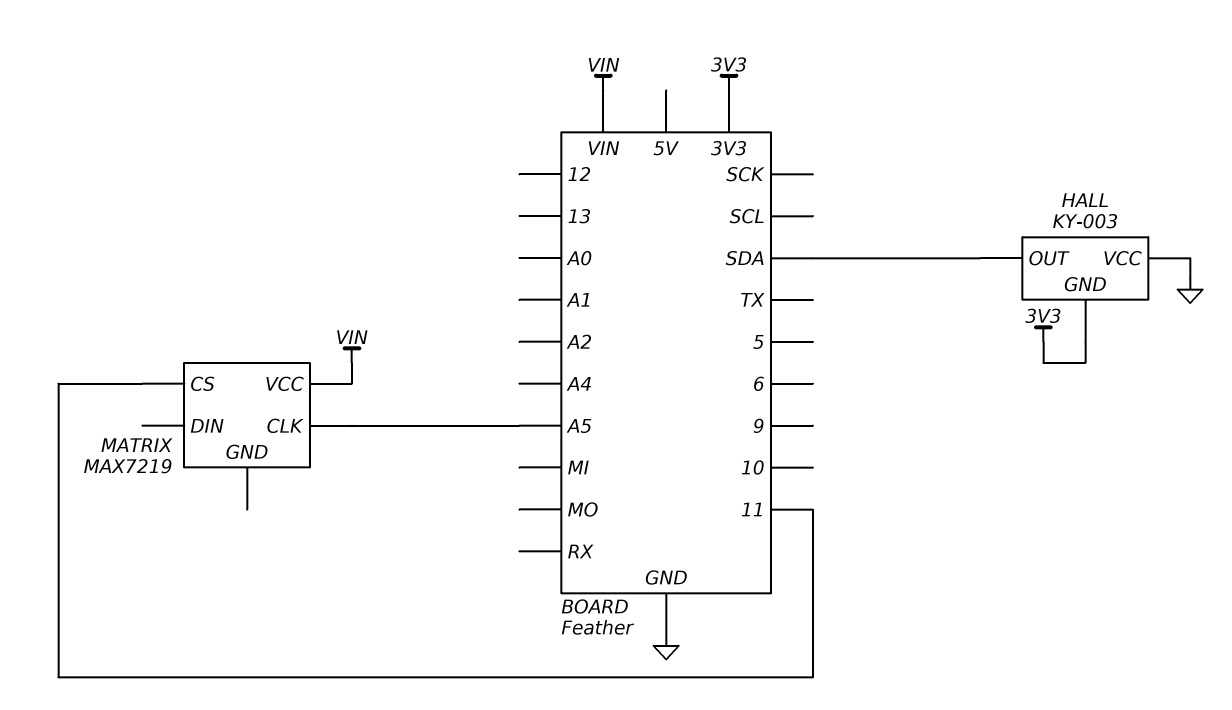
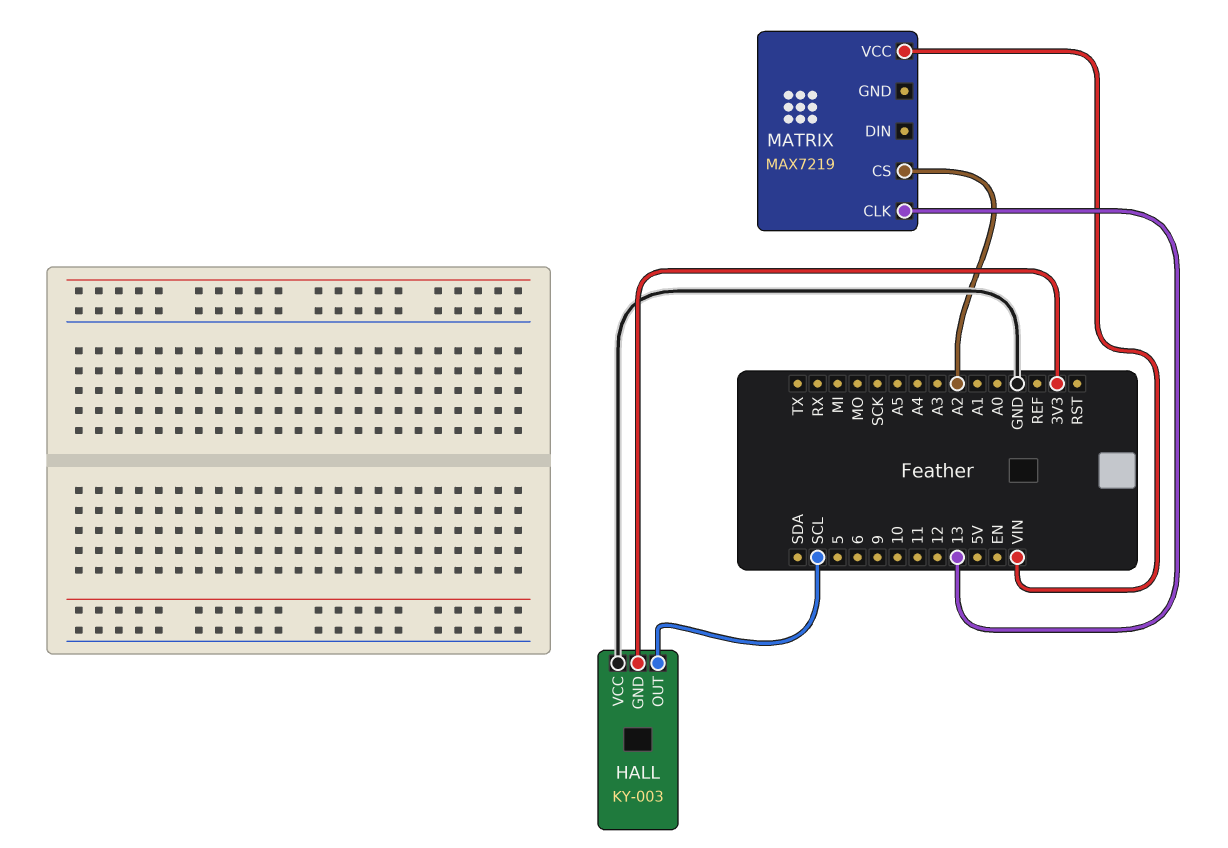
HALL pin OUT: SDA -> SCL
MATRIX pin CLK: A5 -> 13
MATRIX pin CS: 11 -> A2

